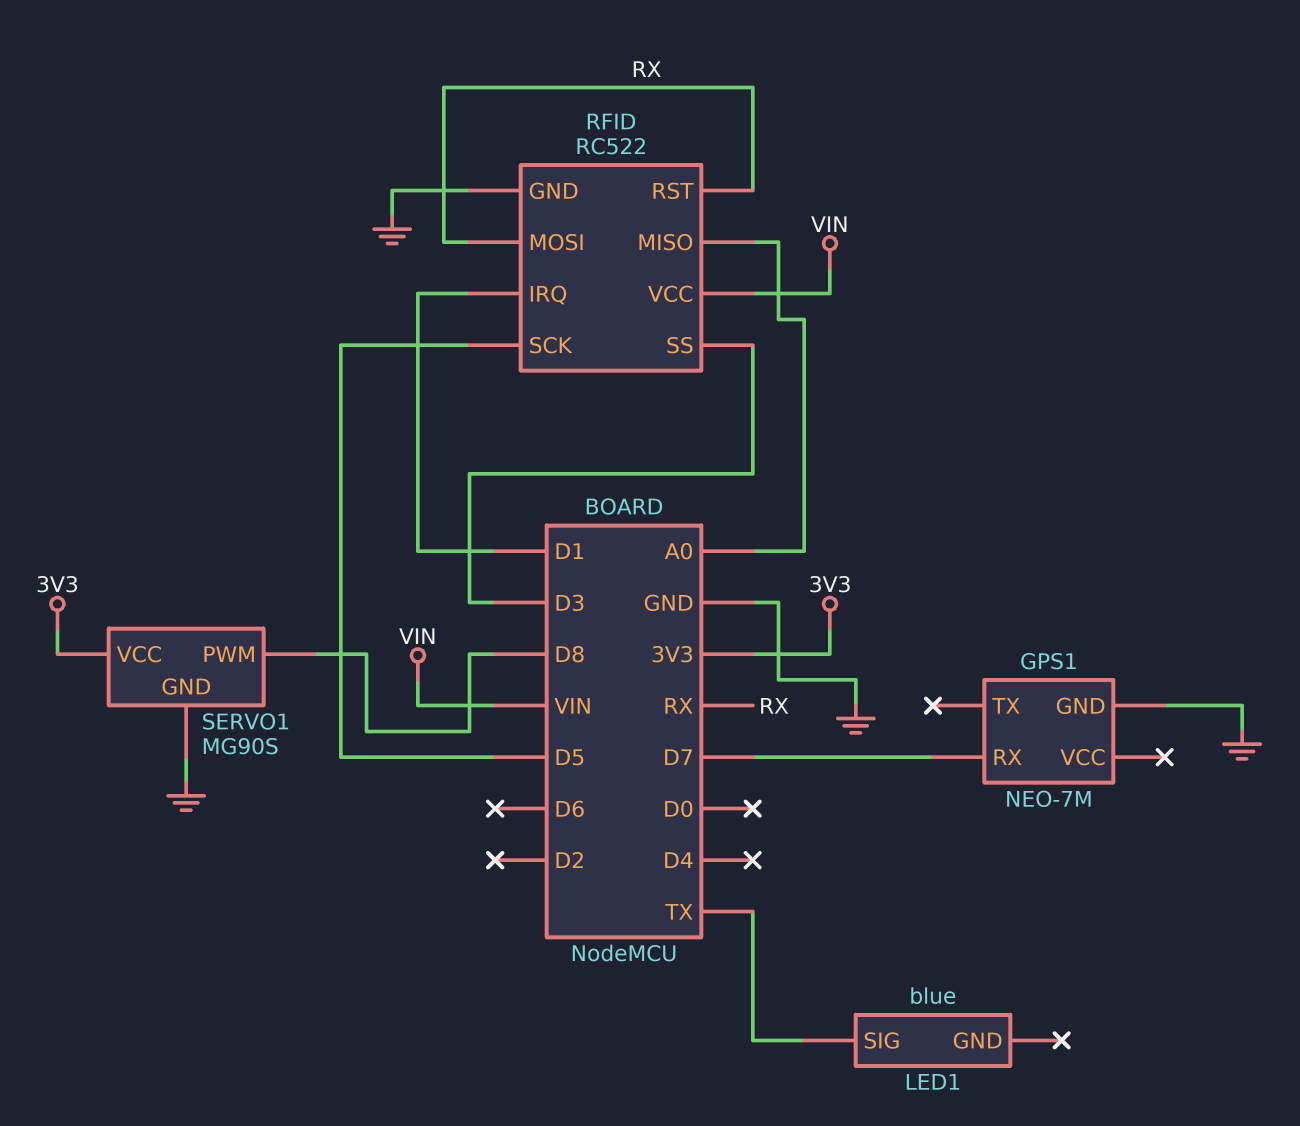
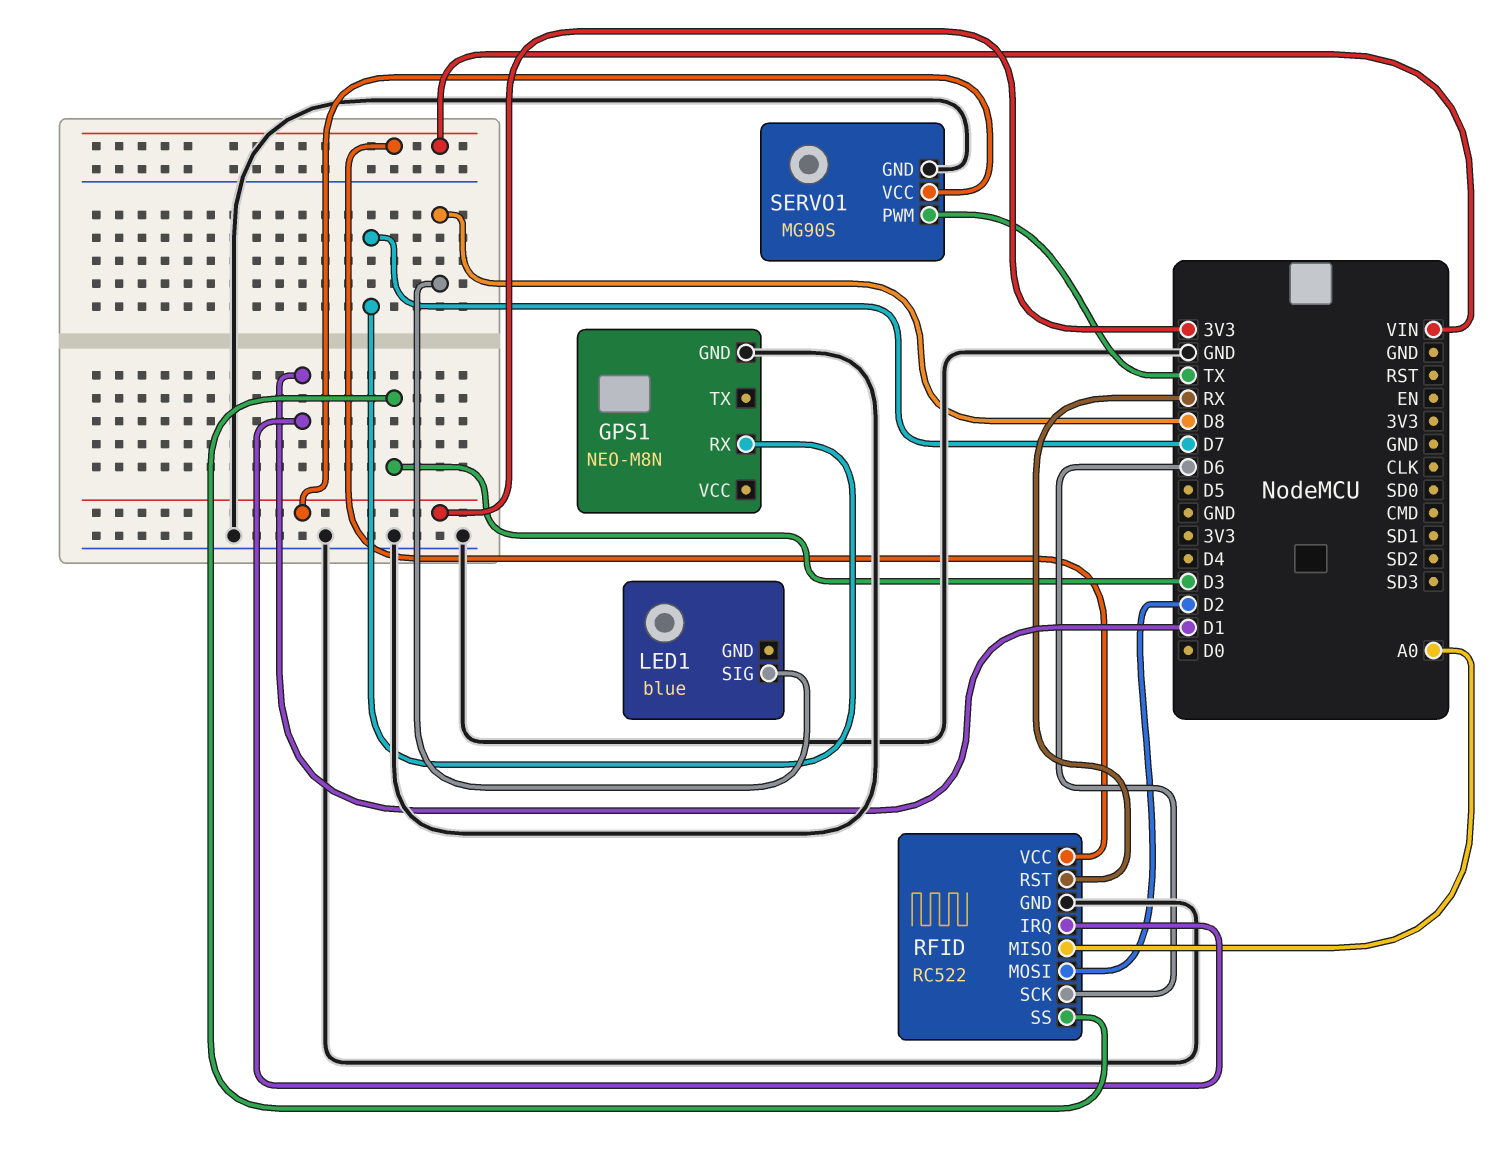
GPS1: NEO-7M -> NEO-M8N
LED1 pin SIG: TX -> D8
RFID pin MOSI: RX -> D2
RFID pin SCK: D5 -> D6
SERVO1 pin PWM: D8 -> TX

